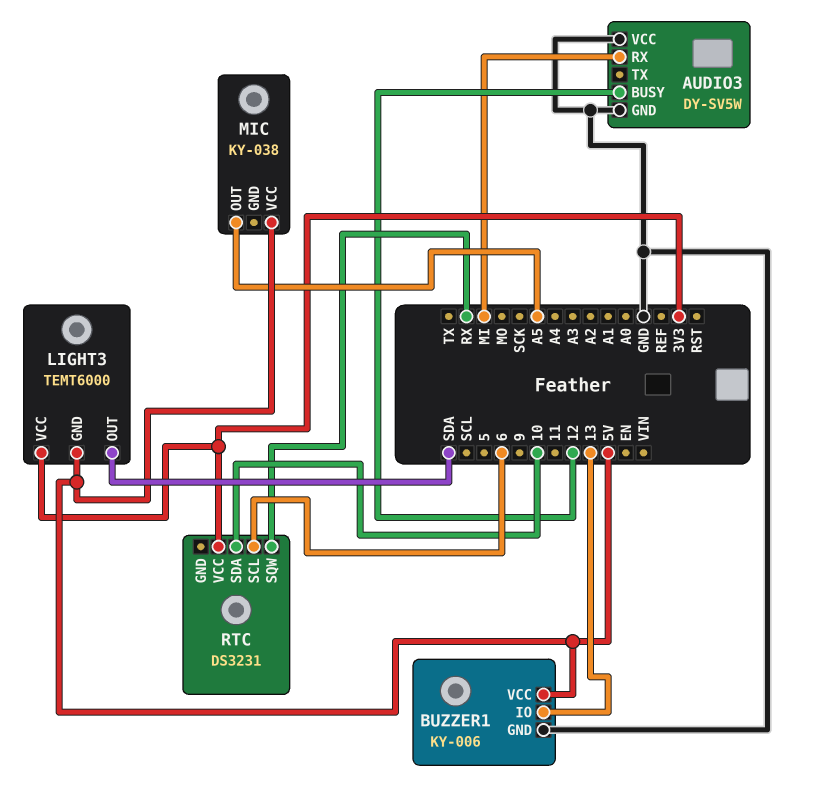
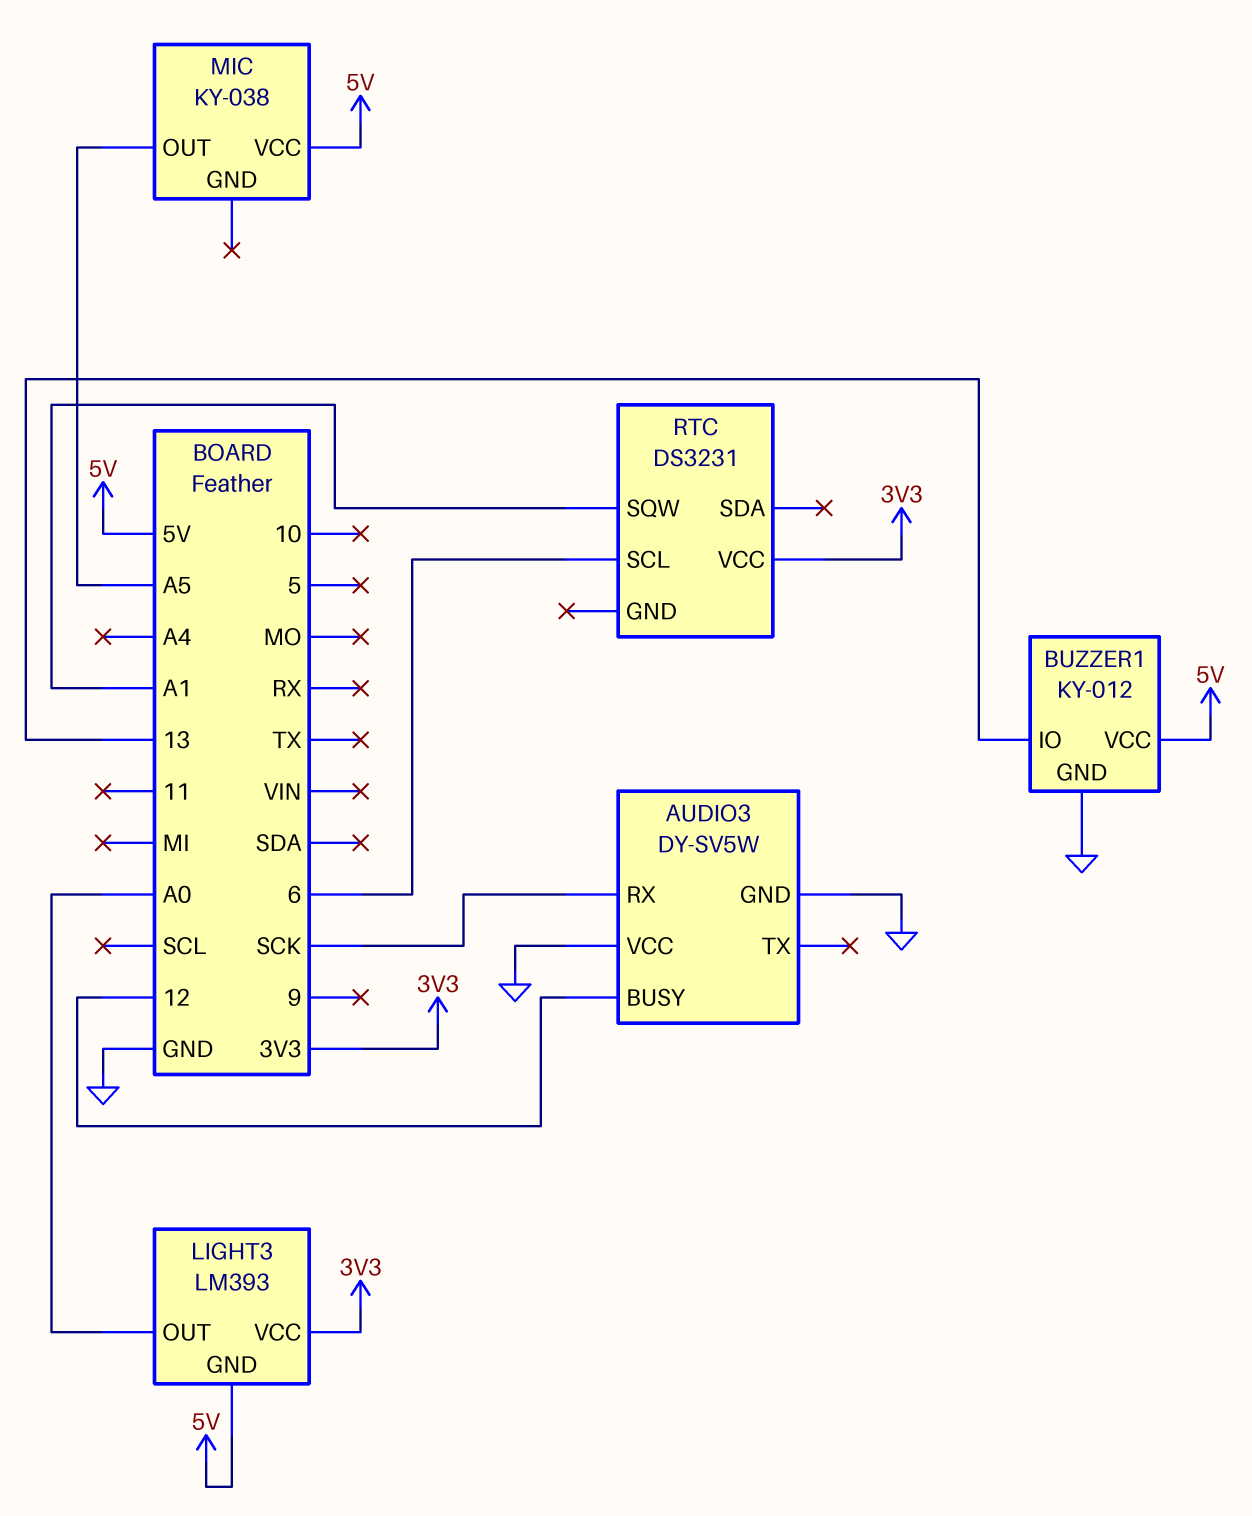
AUDIO3 pin RX: MI -> SCK
BUZZER1: KY-006 -> KY-012
LIGHT3: TEMT6000 -> LM393
LIGHT3 pin OUT: SDA -> A0
RTC pin SDA: 10 -> none
RTC pin SQW: RX -> A1

